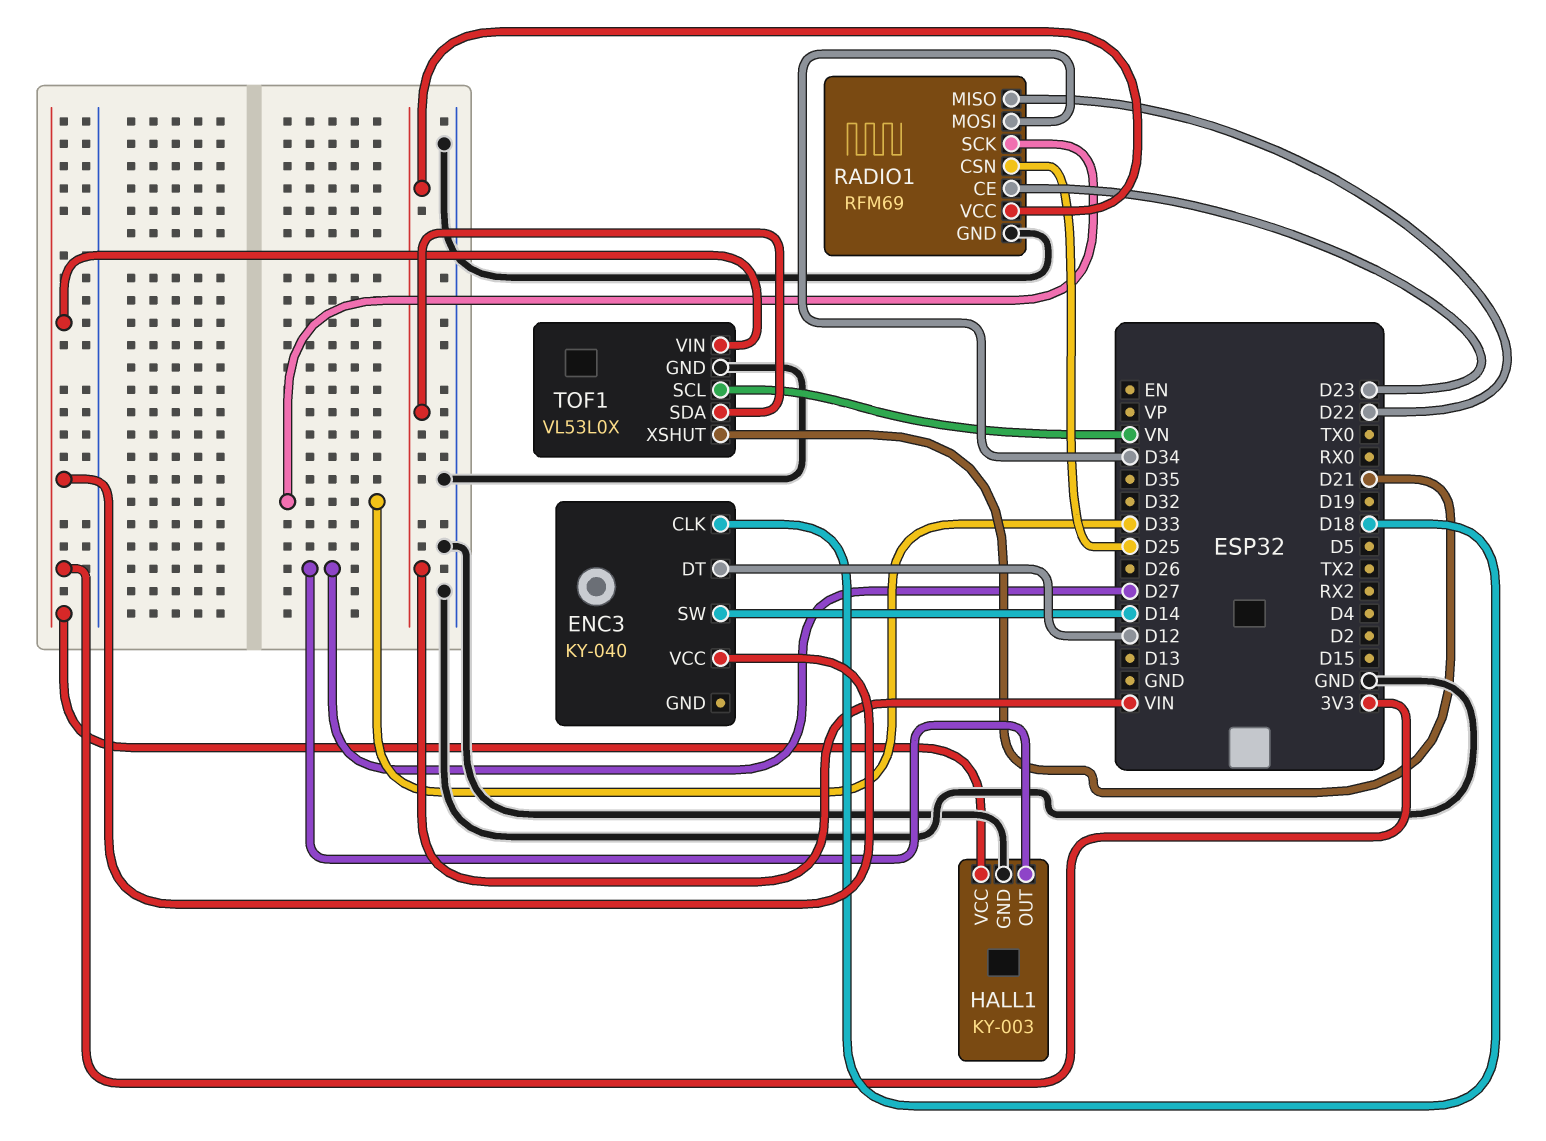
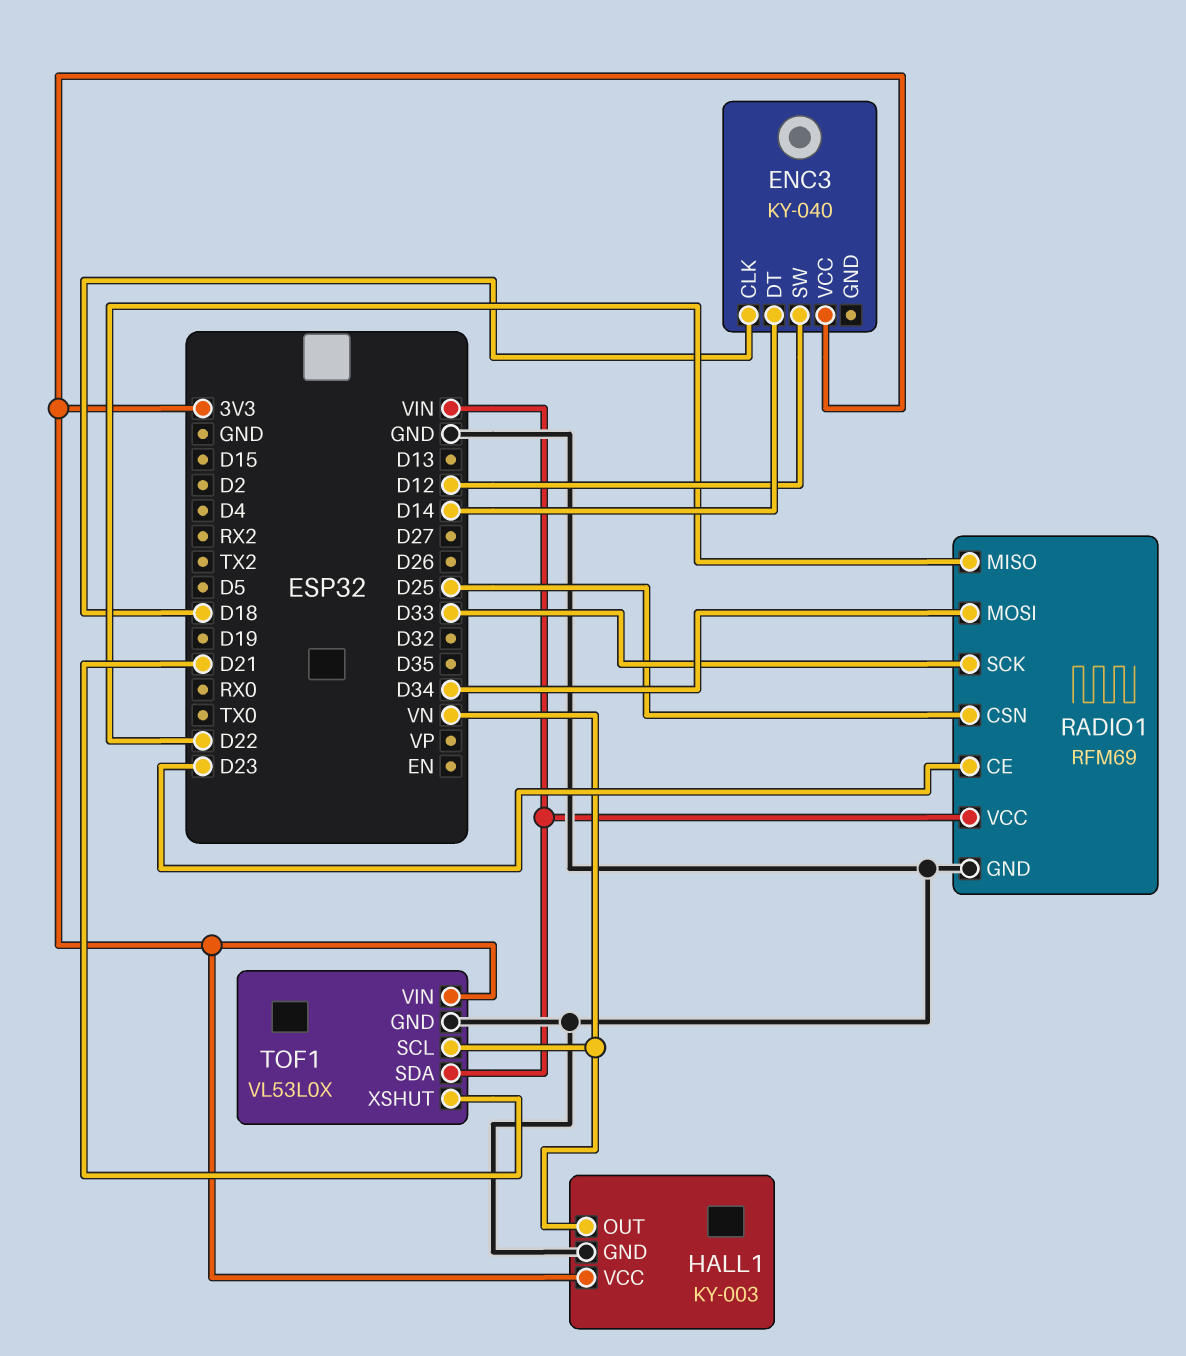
ENC3 pin DT: D12 -> D14
ENC3 pin SW: D14 -> D12
HALL1 pin OUT: D27 -> VN

